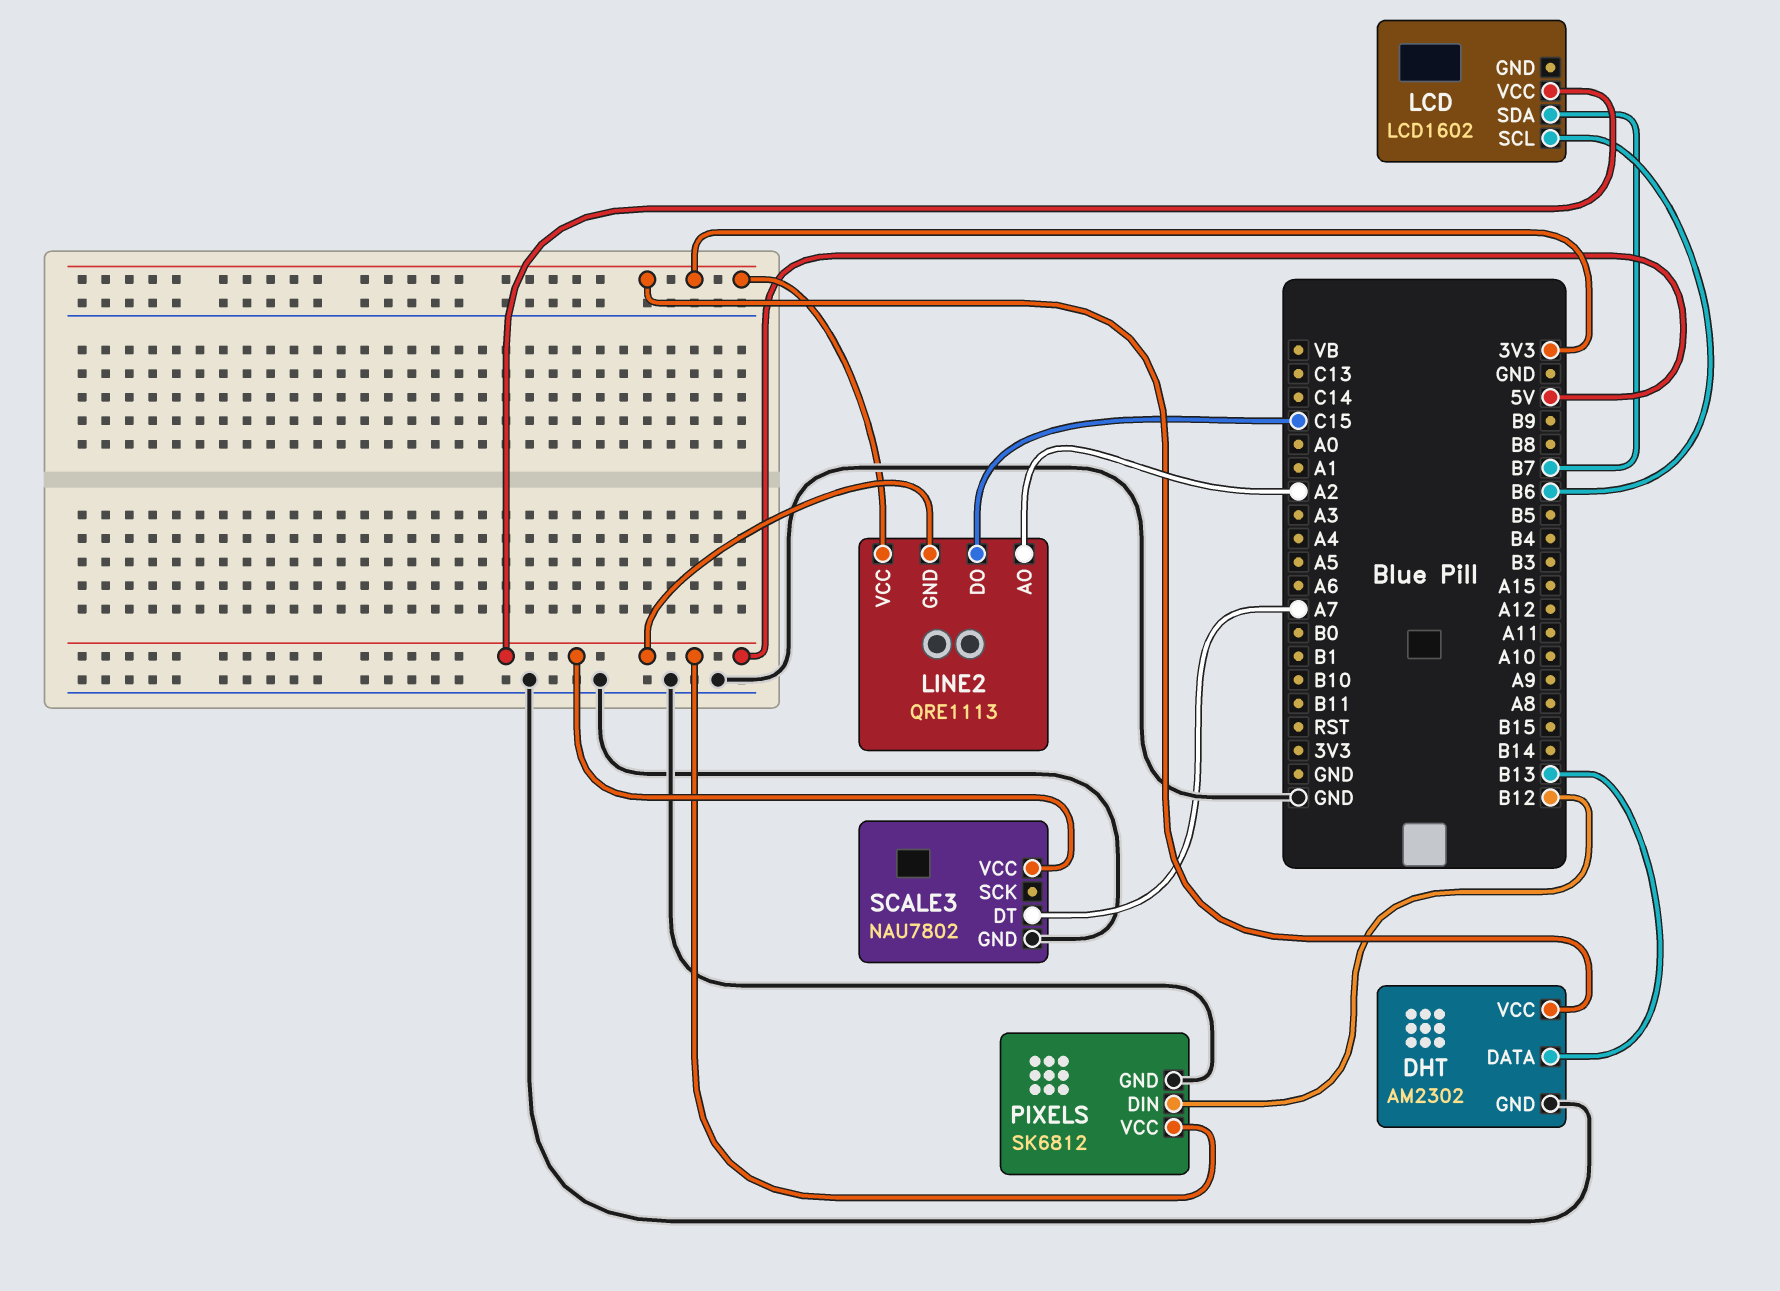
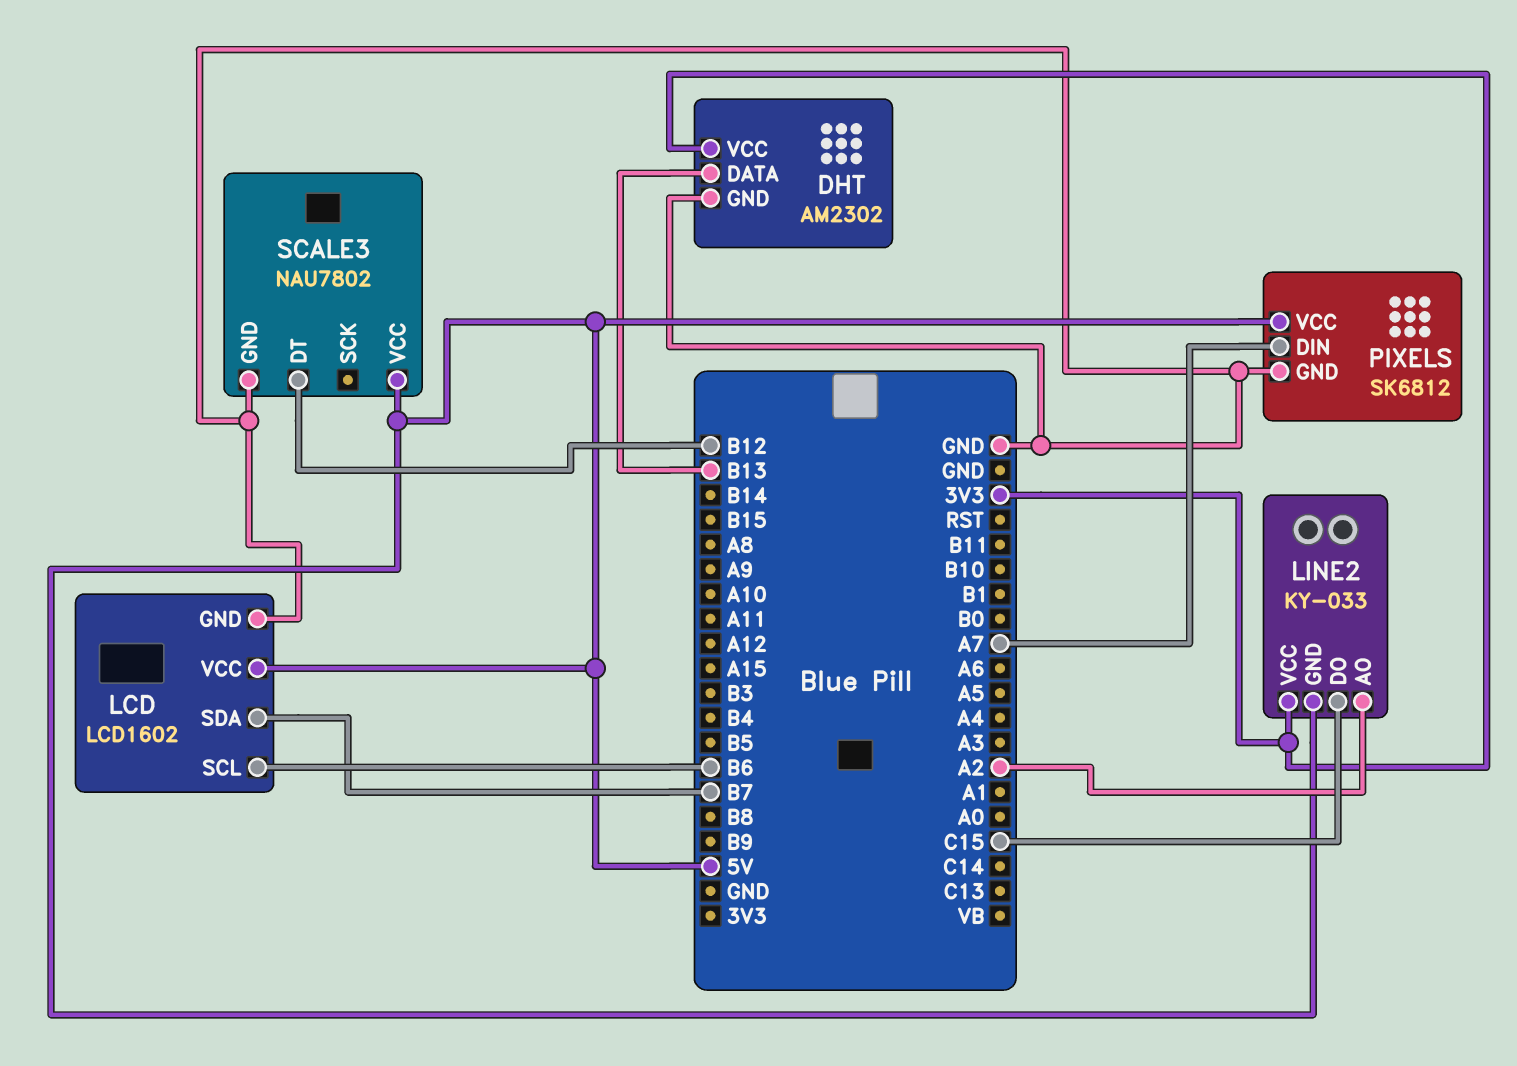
LCD pin GND: none -> GND
LINE2: QRE1113 -> KY-033
PIXELS pin DIN: B12 -> A7
SCALE3 pin DT: A7 -> B12

